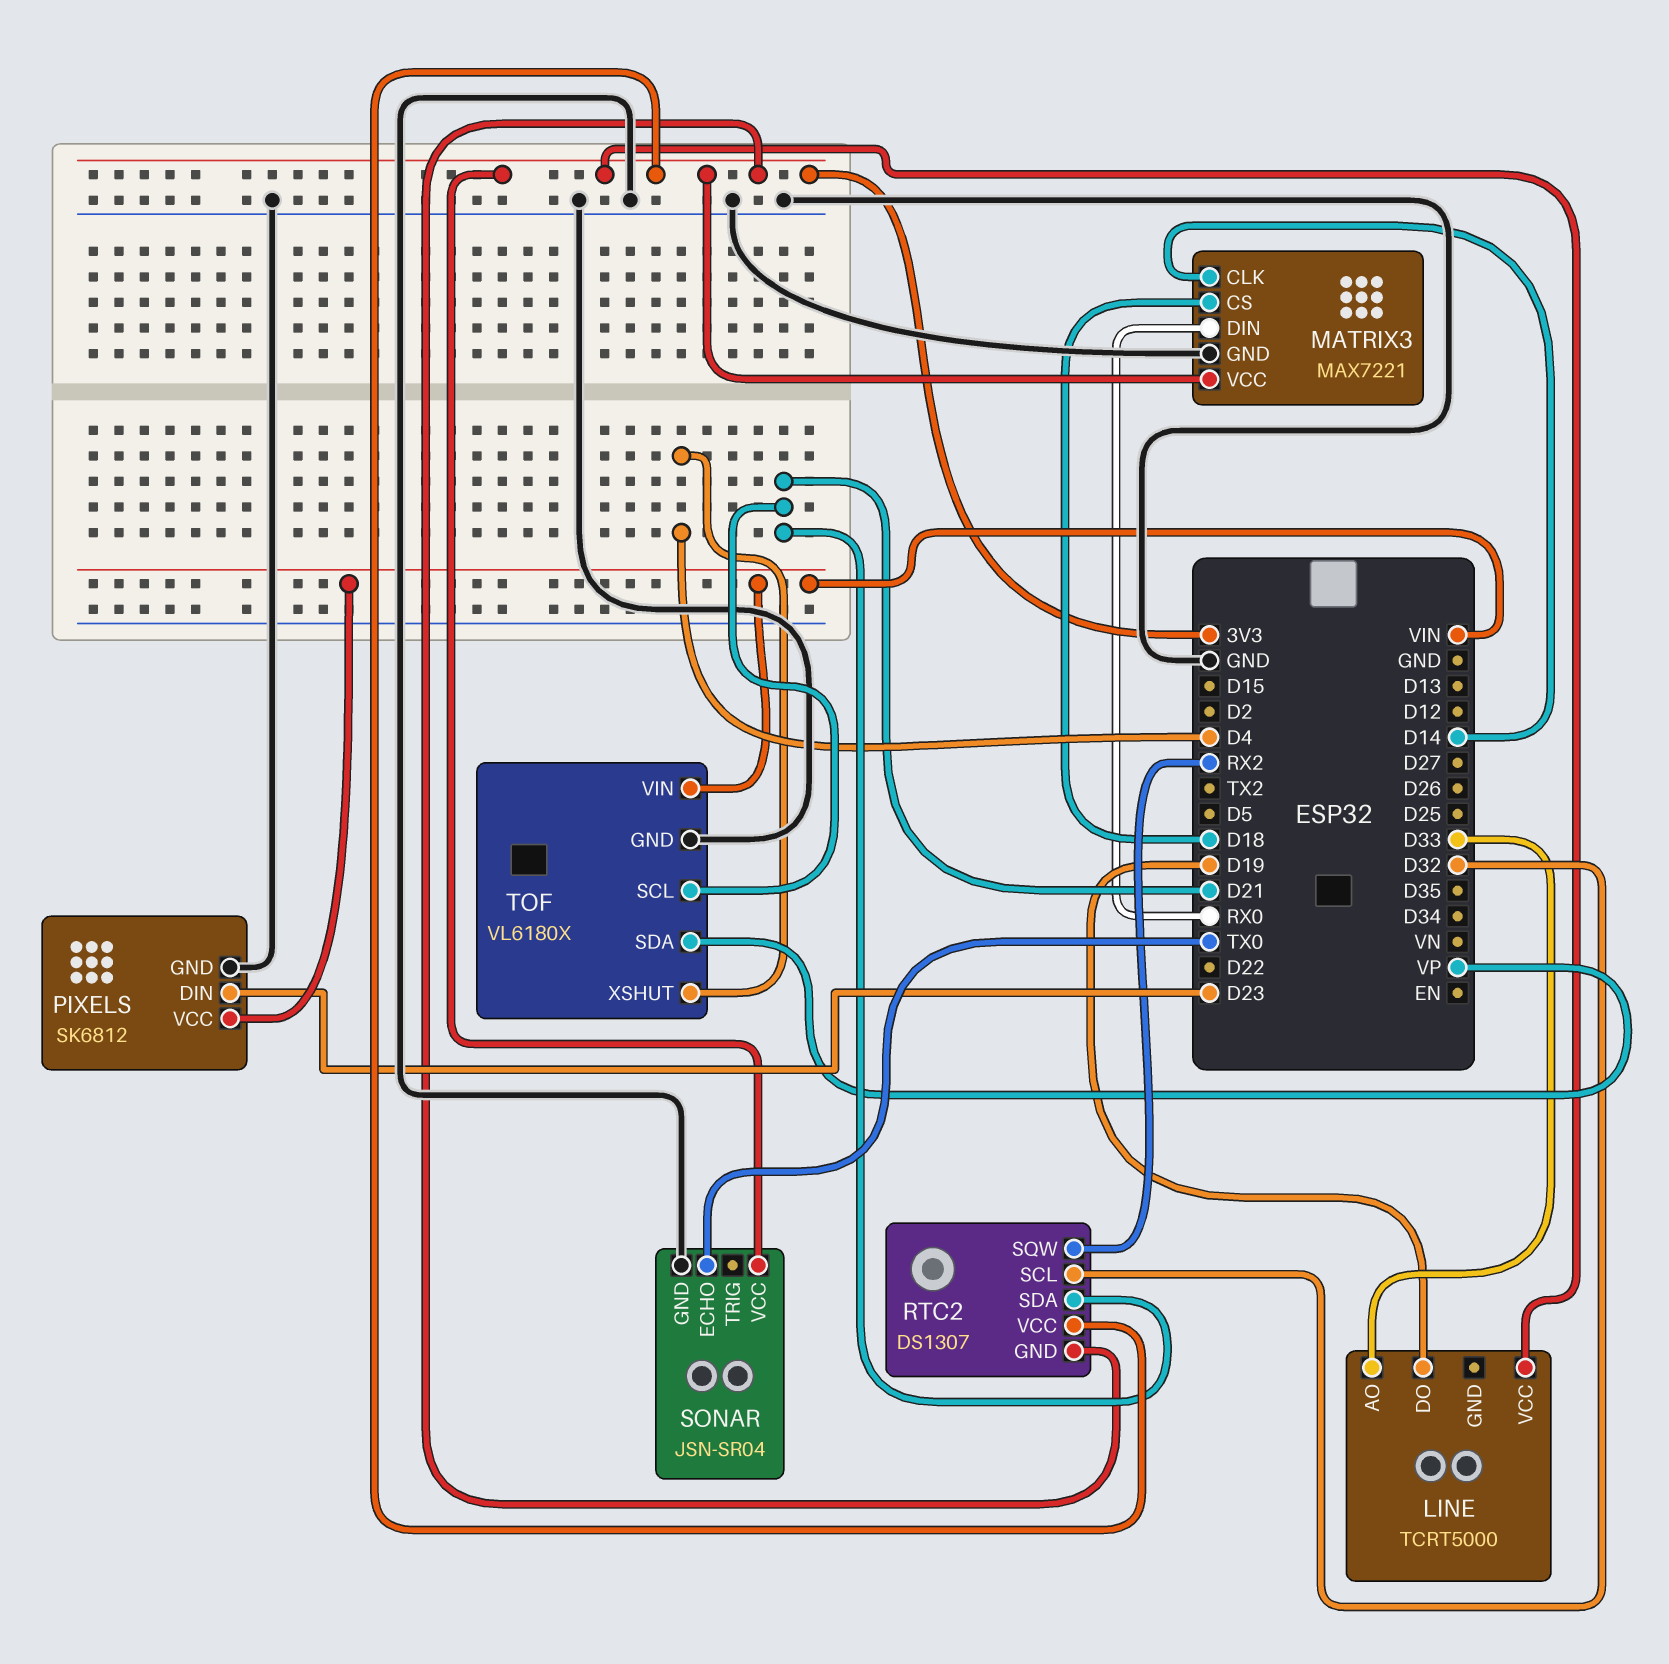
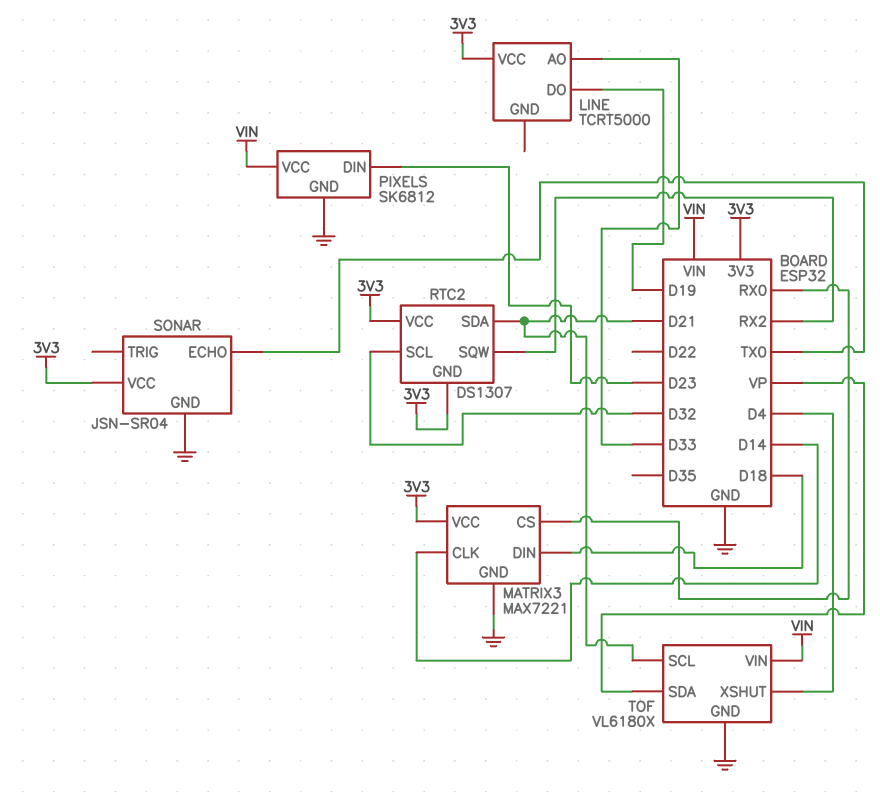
MATRIX3 pin CS: D18 -> RX0
MATRIX3 pin DIN: RX0 -> D18

